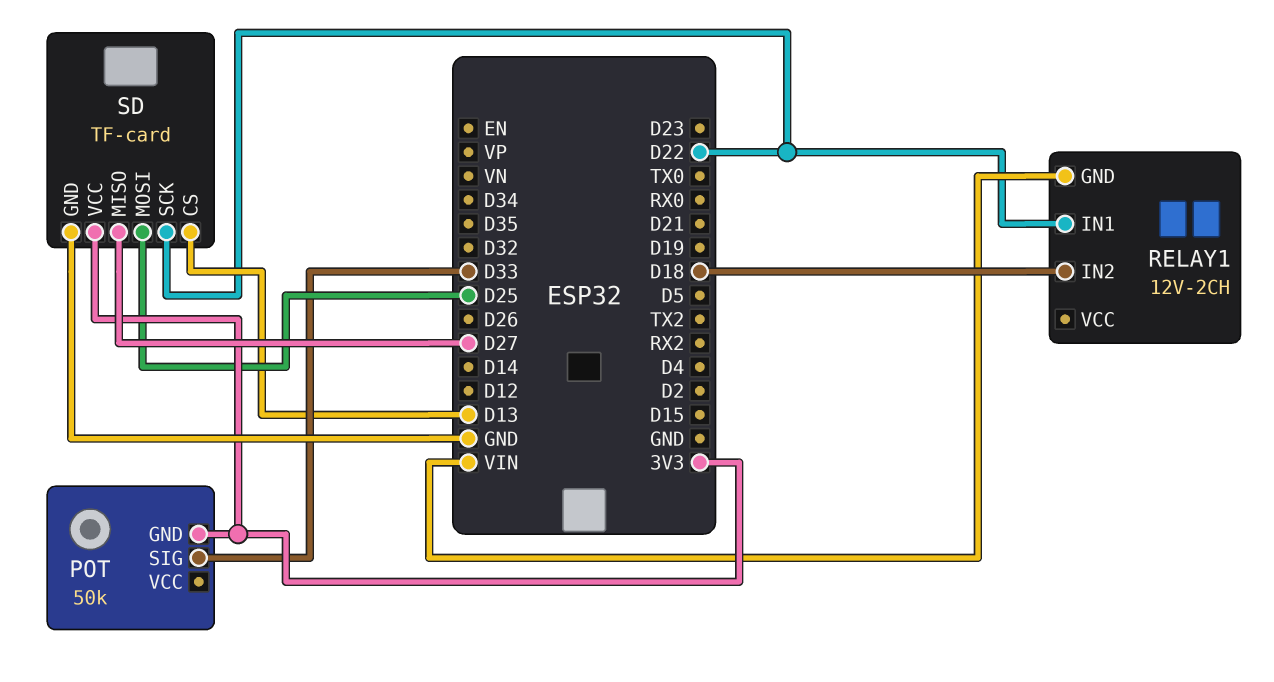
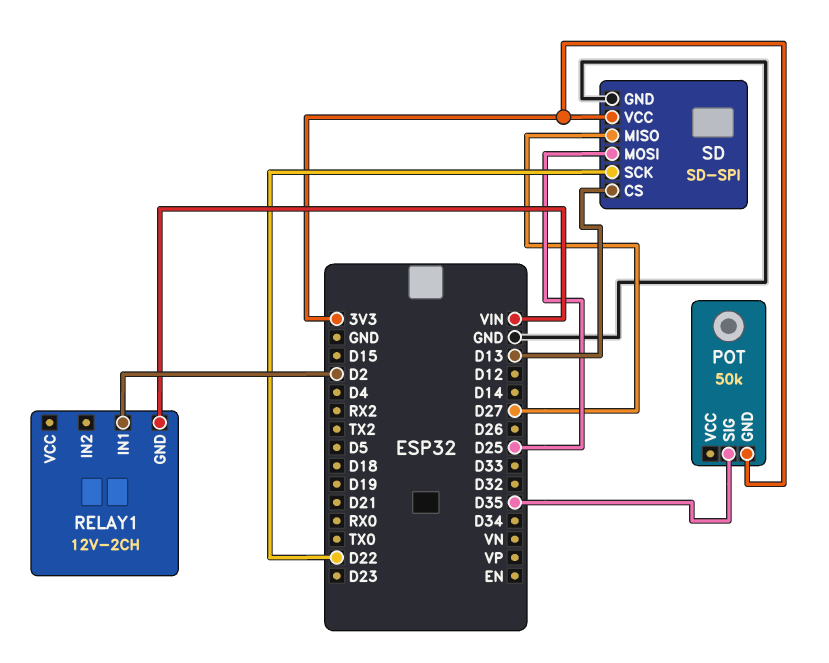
POT pin SIG: D33 -> D35
RELAY1 pin IN1: D22 -> D2
RELAY1 pin IN2: D18 -> none
SD: TF-card -> SD-SPI

